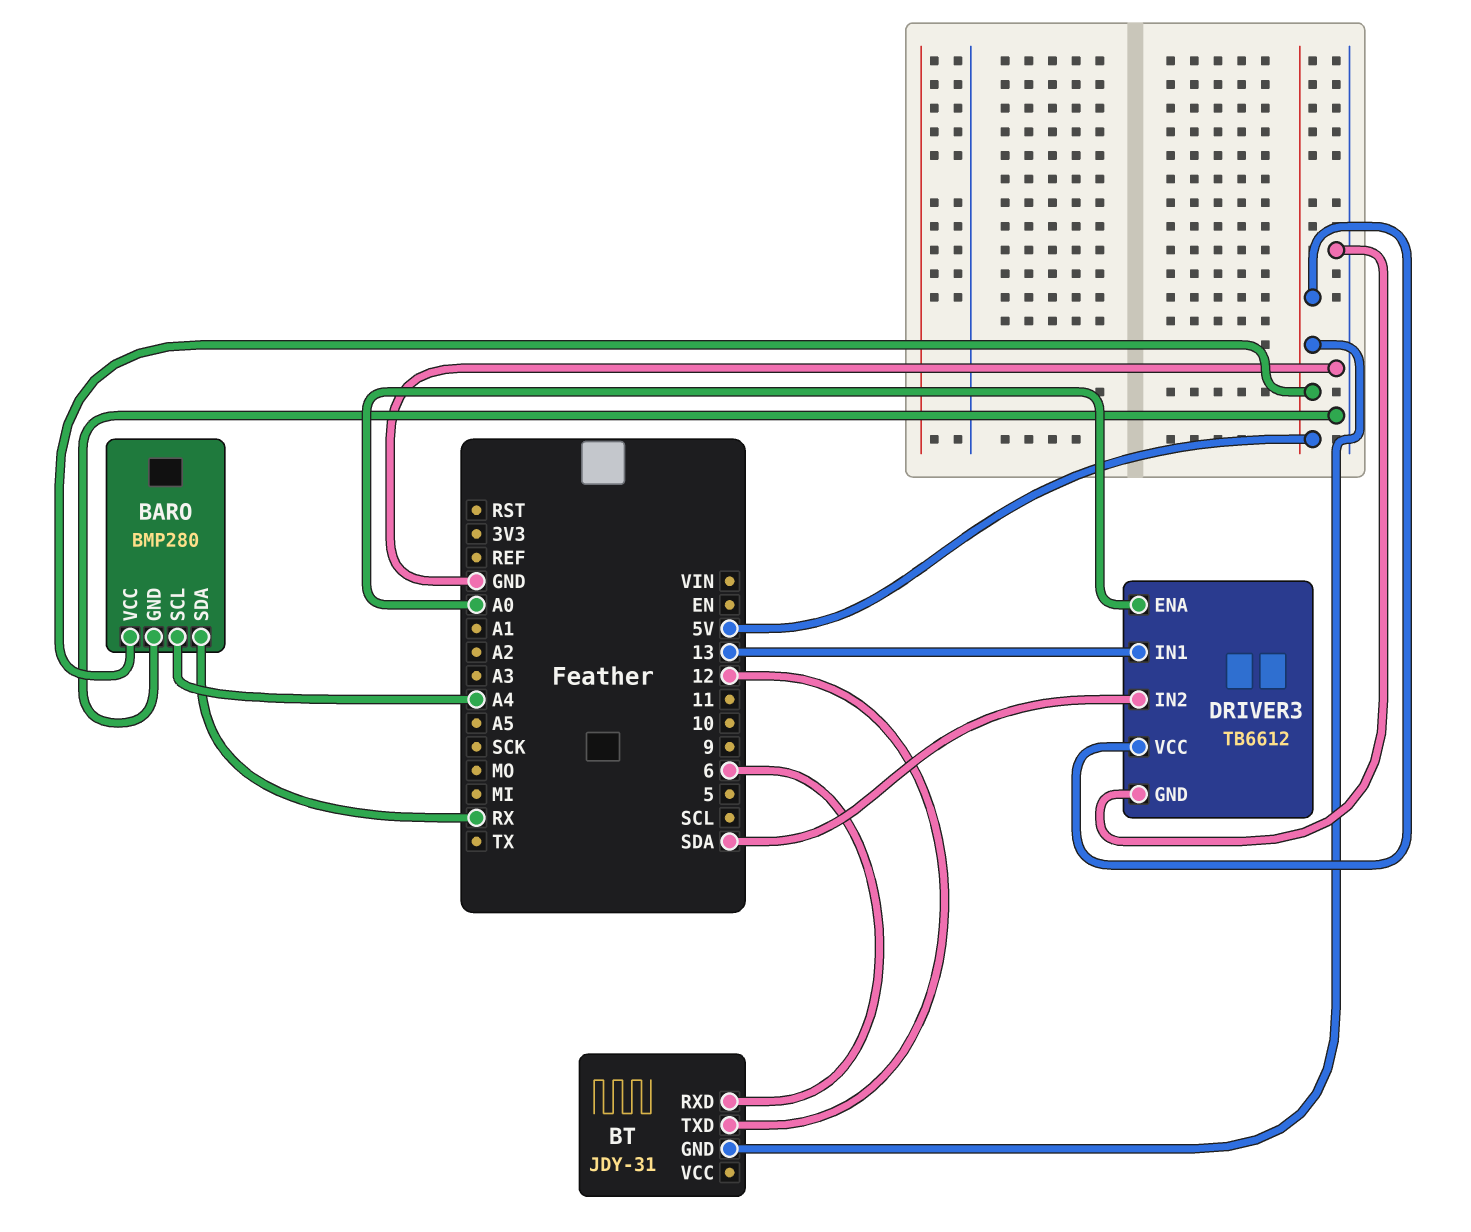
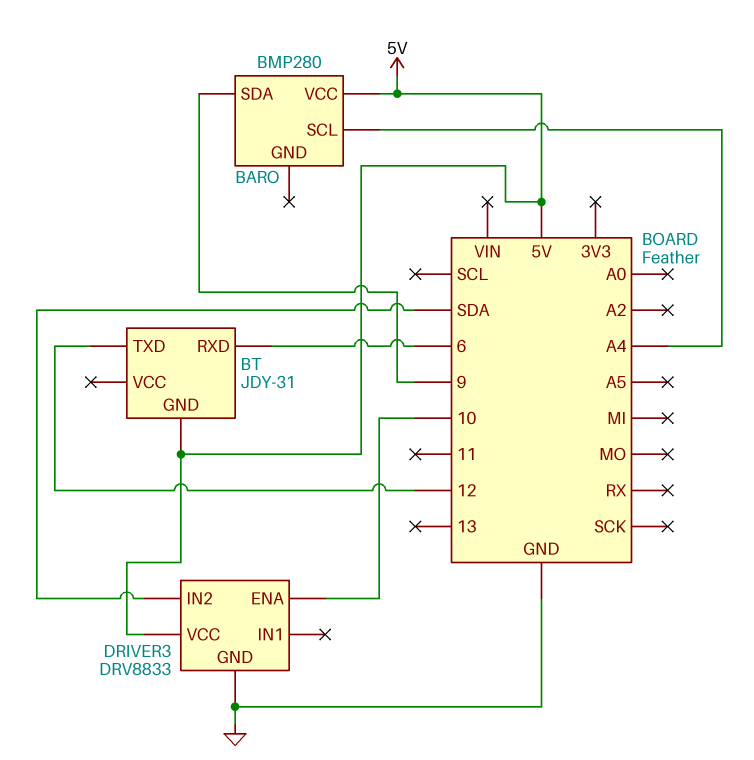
BARO pin GND: GND -> none
BARO pin SDA: RX -> 9
DRIVER3: TB6612 -> DRV8833
DRIVER3 pin ENA: A0 -> 10
DRIVER3 pin IN1: 13 -> none

